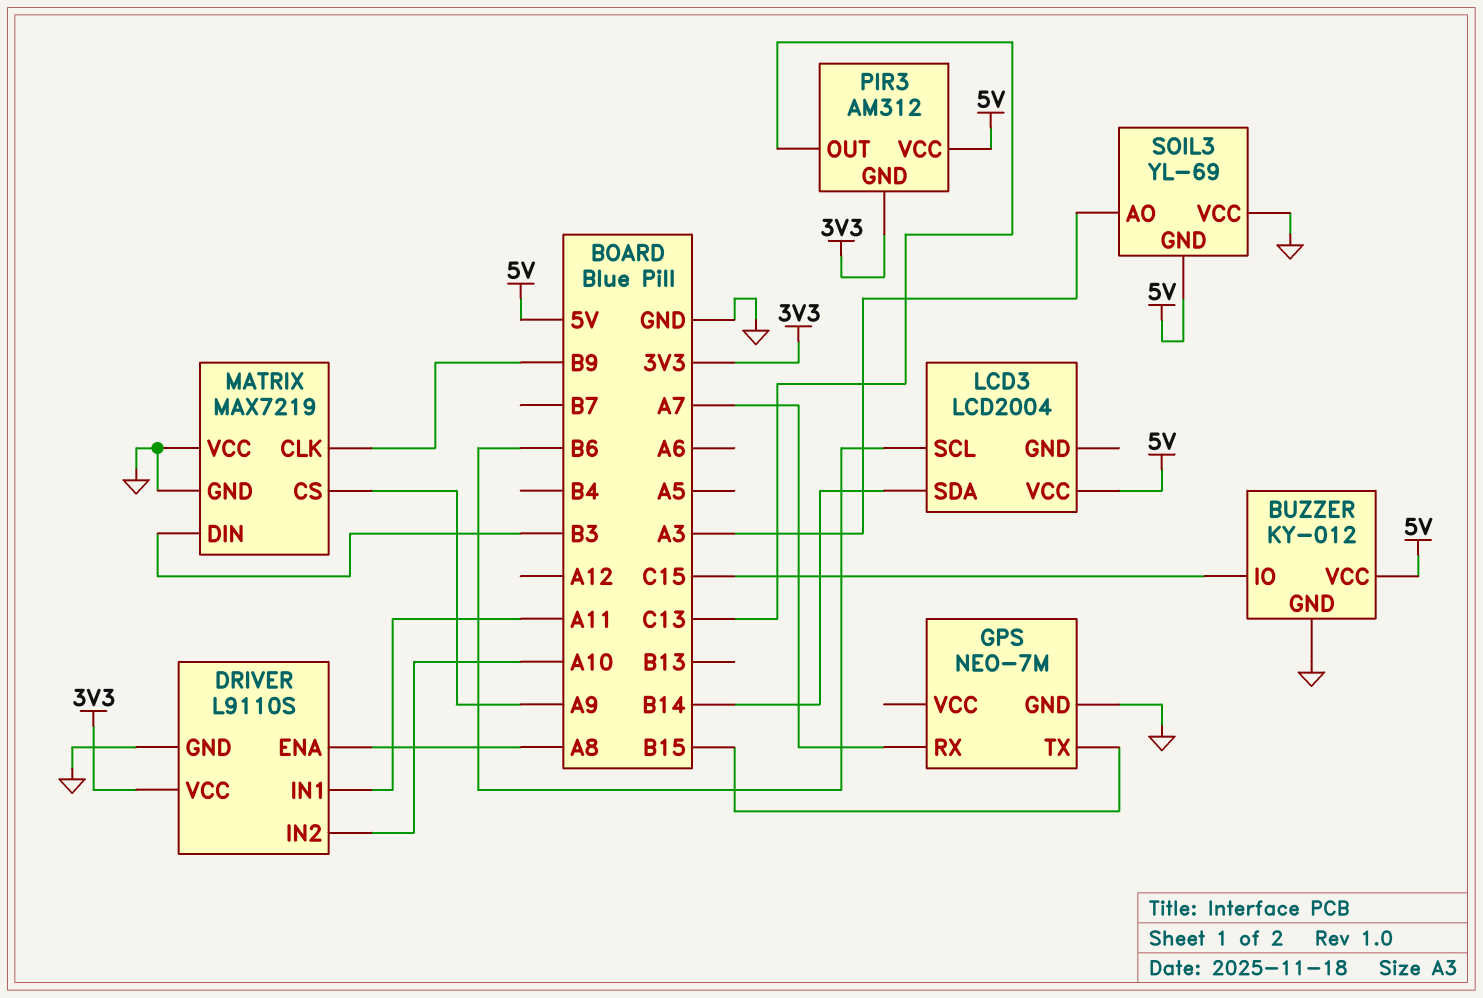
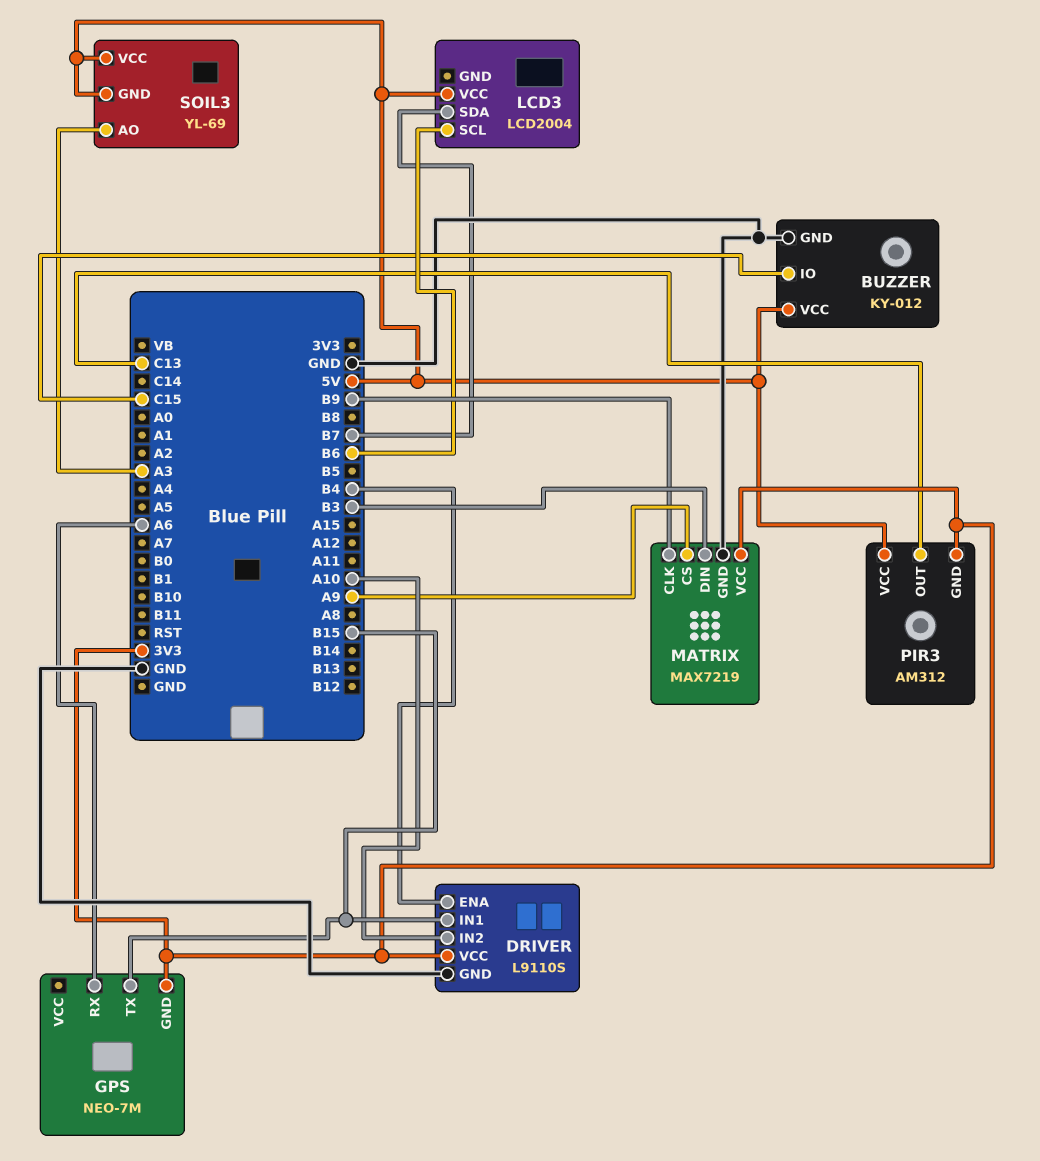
DRIVER pin ENA: A8 -> B4
DRIVER pin IN1: A11 -> B15
GPS pin GND: GND -> 3V3
GPS pin RX: A7 -> A6
LCD3 pin SDA: B14 -> B7
MATRIX pin VCC: GND -> 3V3
SOIL3 pin VCC: GND -> 5V

